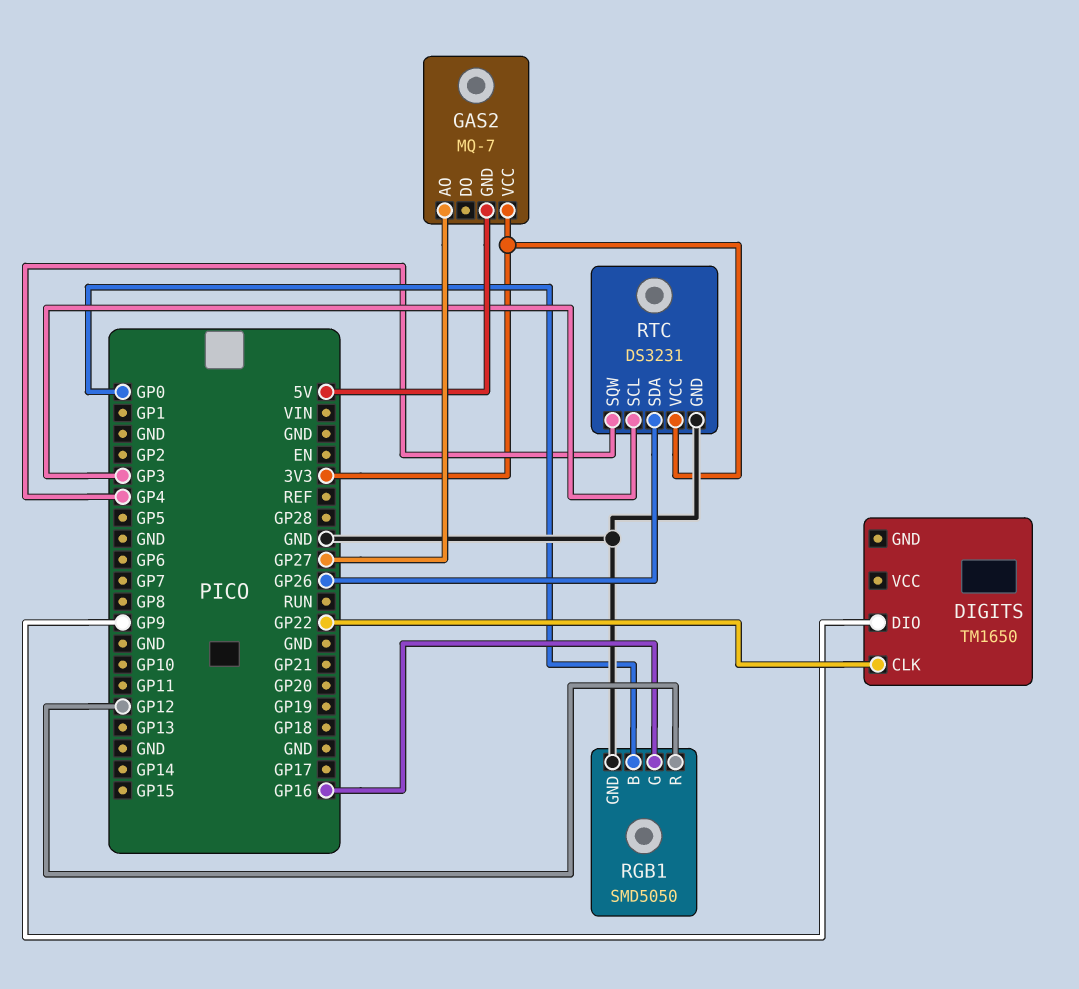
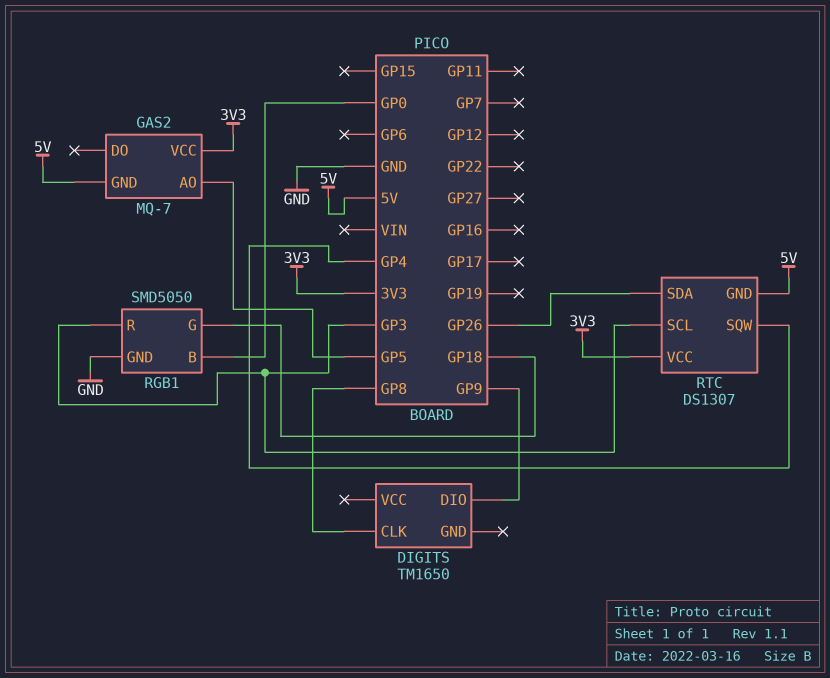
DIGITS pin CLK: GP22 -> GP8
GAS2 pin AO: GP27 -> GP5
RGB1 pin G: GP16 -> GP18
RGB1 pin R: GP12 -> GP3
RTC: DS3231 -> DS1307
RTC pin GND: GND -> 5V

